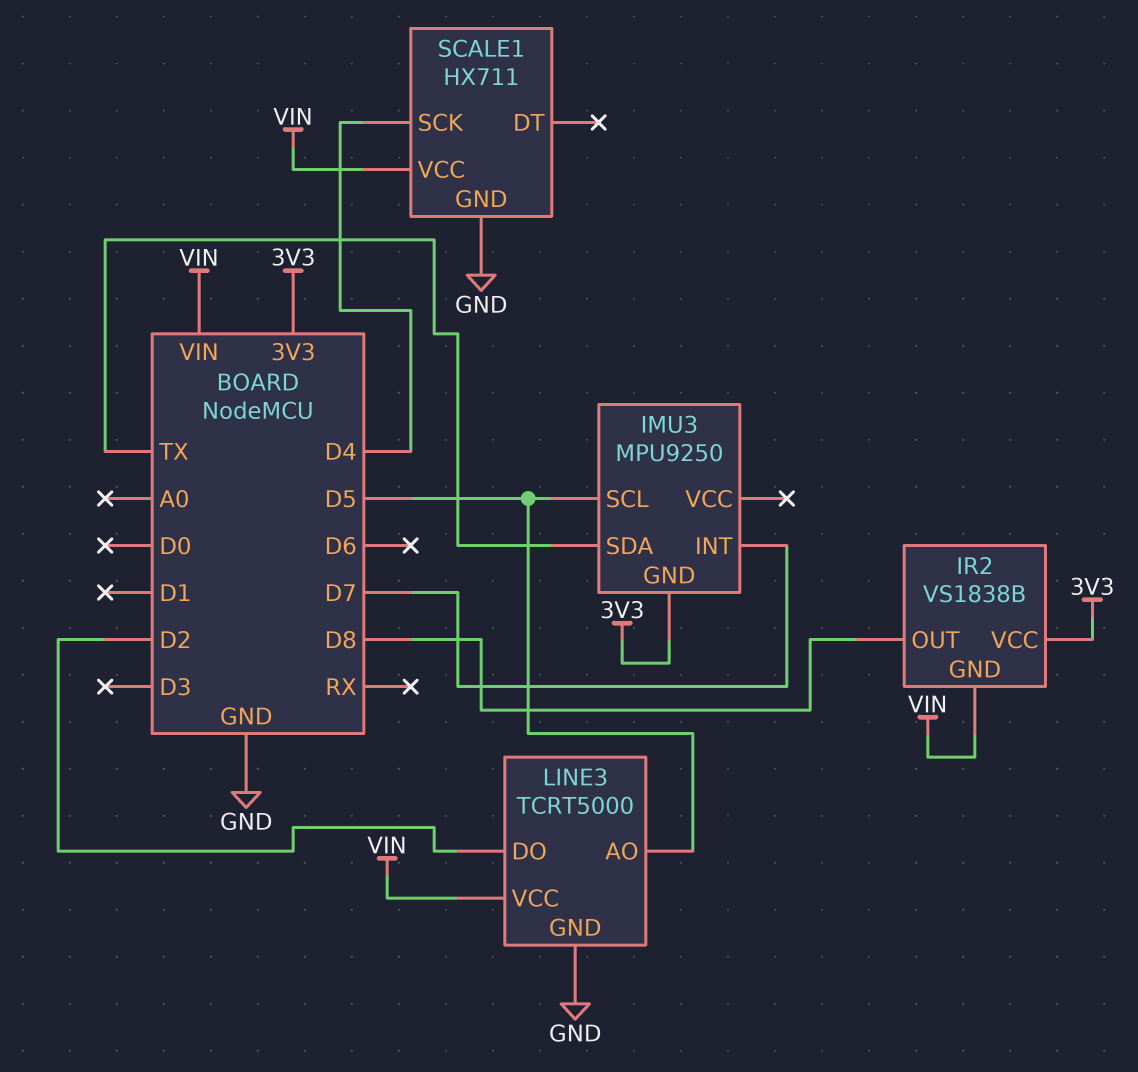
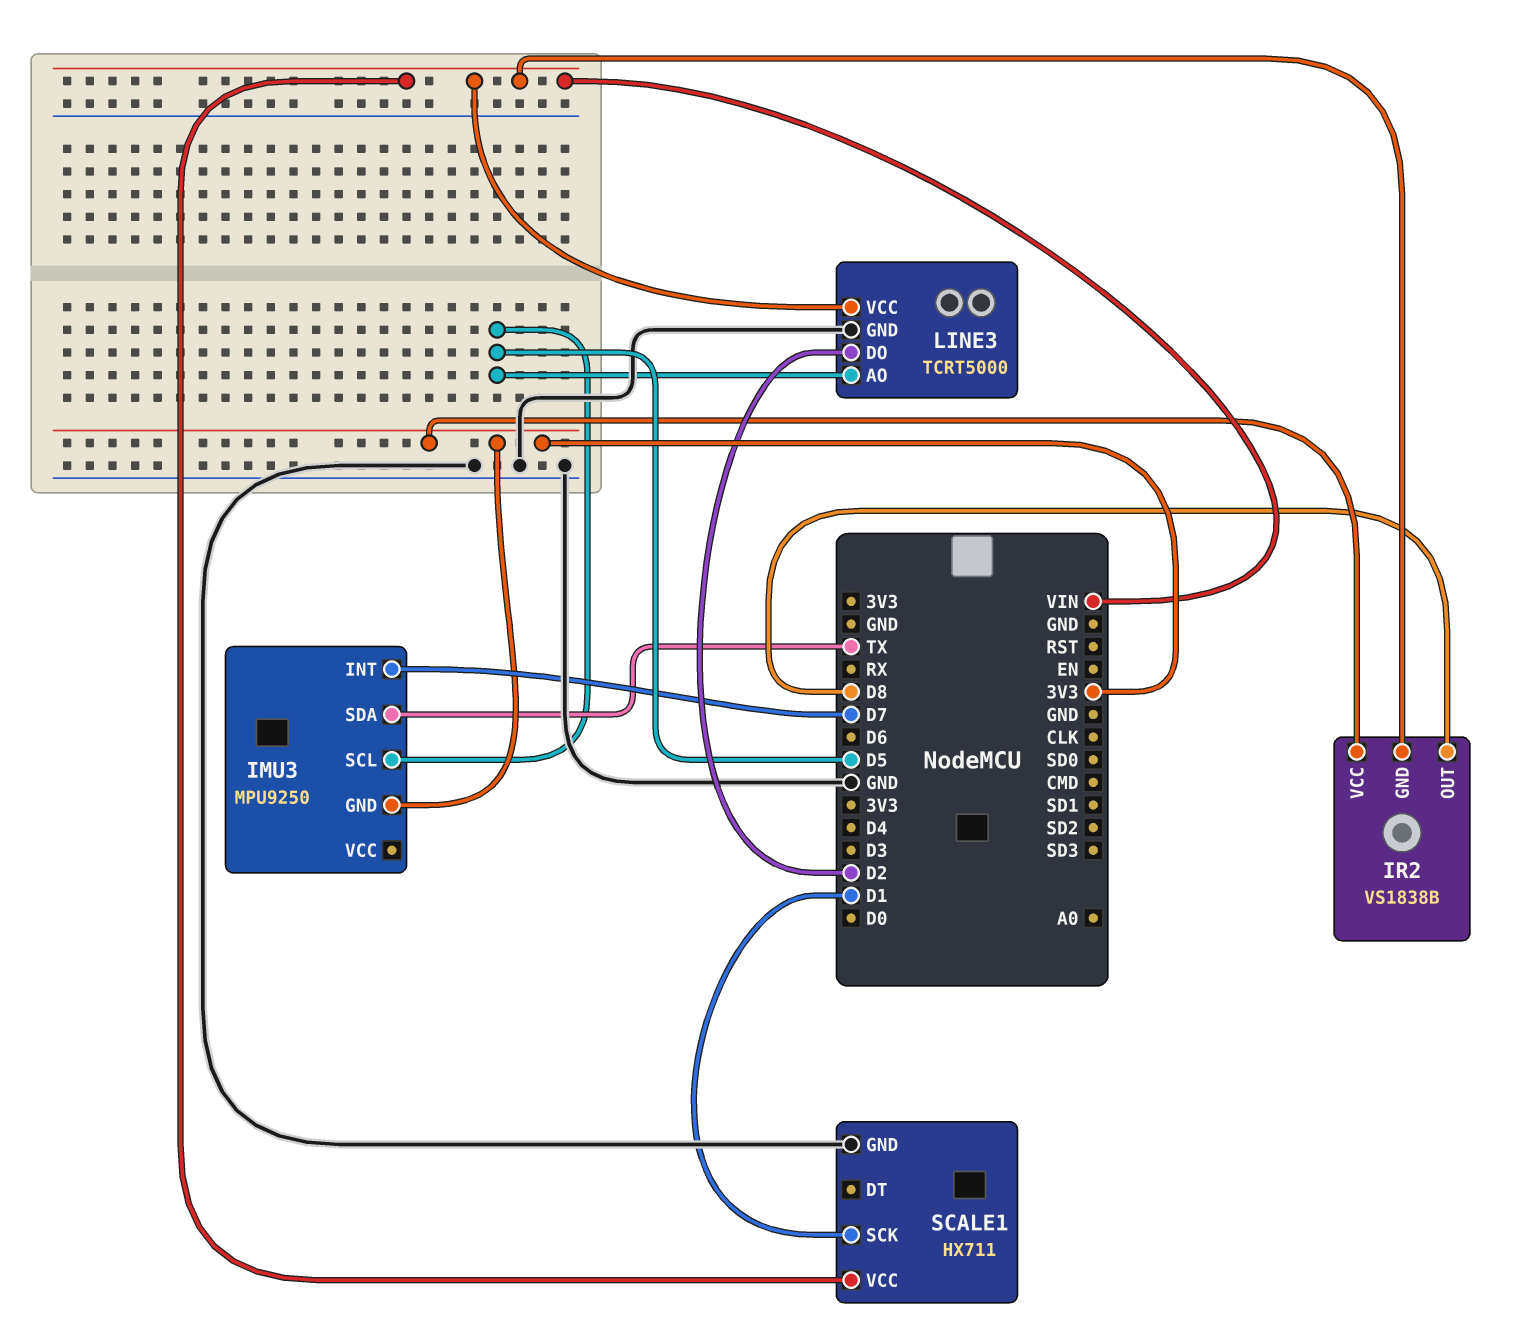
SCALE1 pin SCK: D4 -> D1

